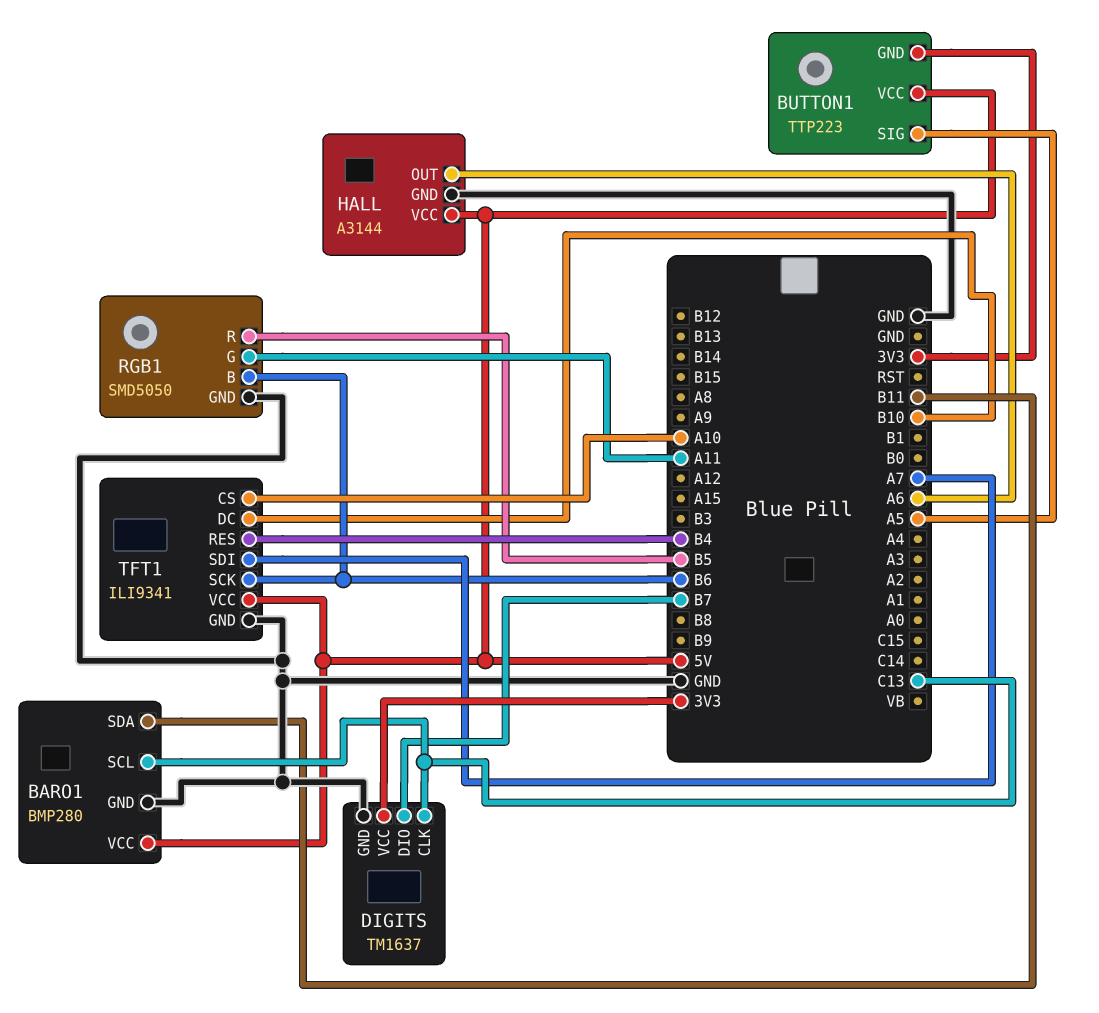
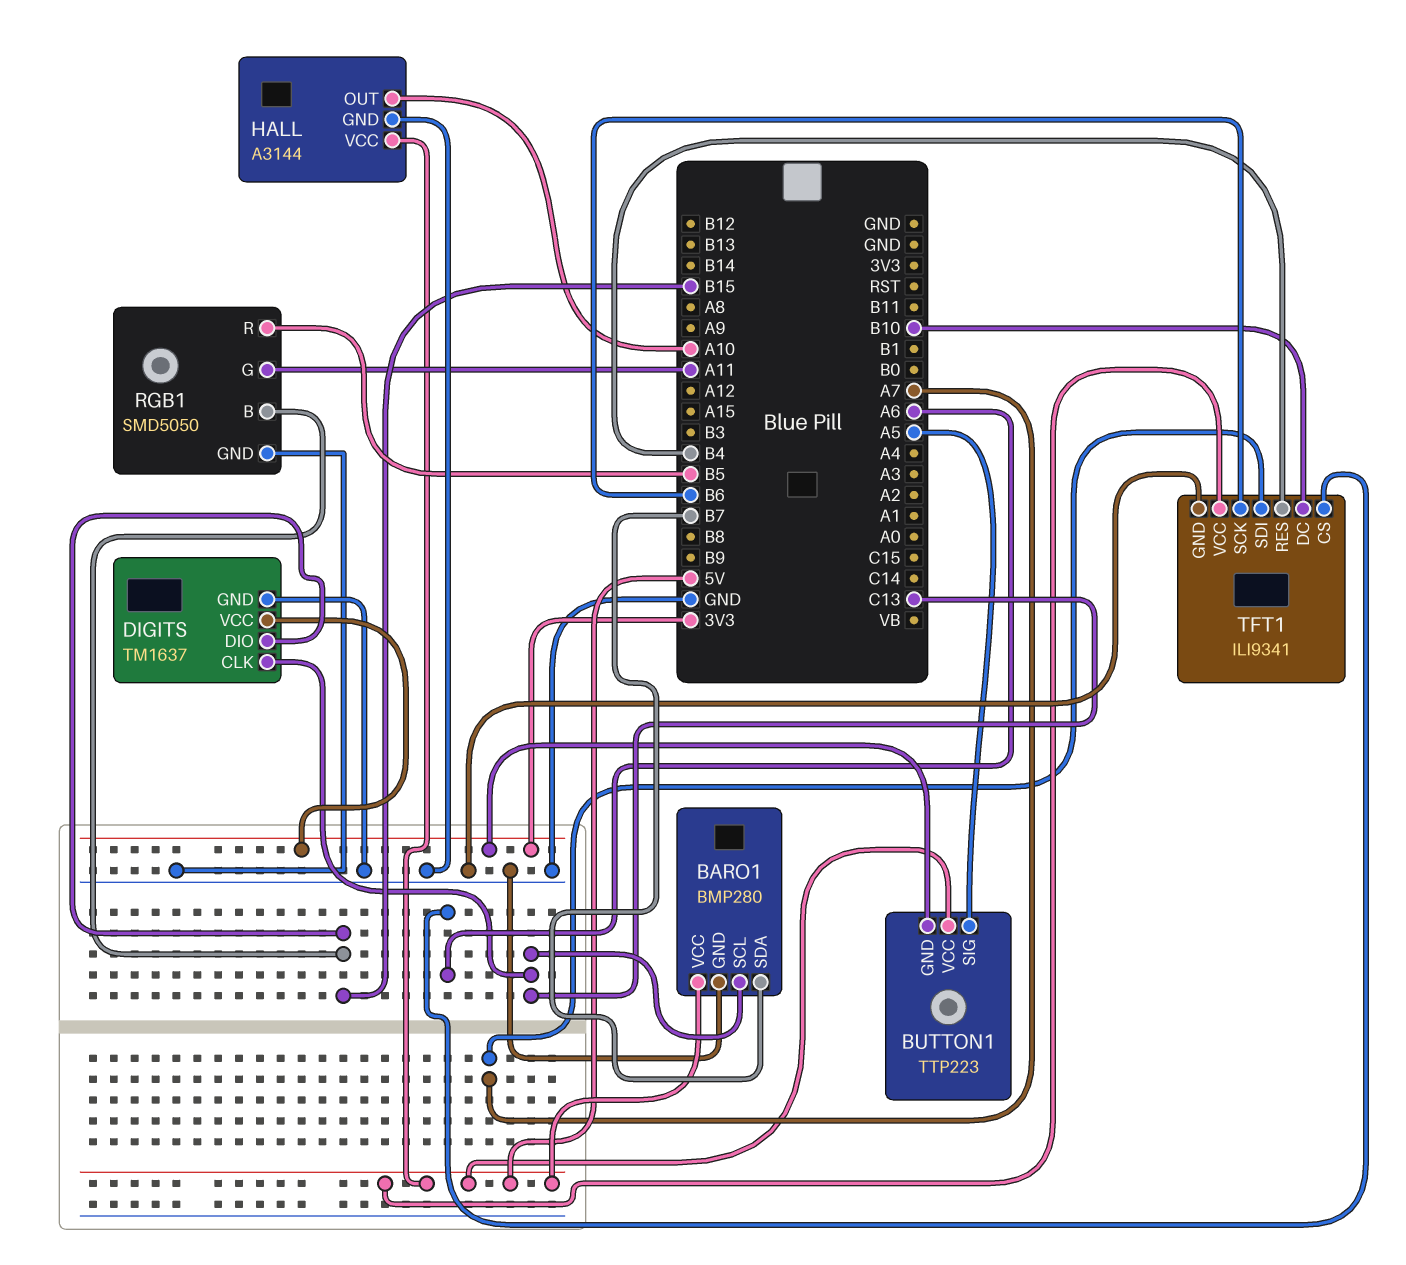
BARO1 pin SDA: B11 -> B7
DIGITS pin DIO: B7 -> B15
HALL pin OUT: A6 -> A10
RGB1 pin B: B6 -> B15
TFT1 pin CS: A10 -> A6

